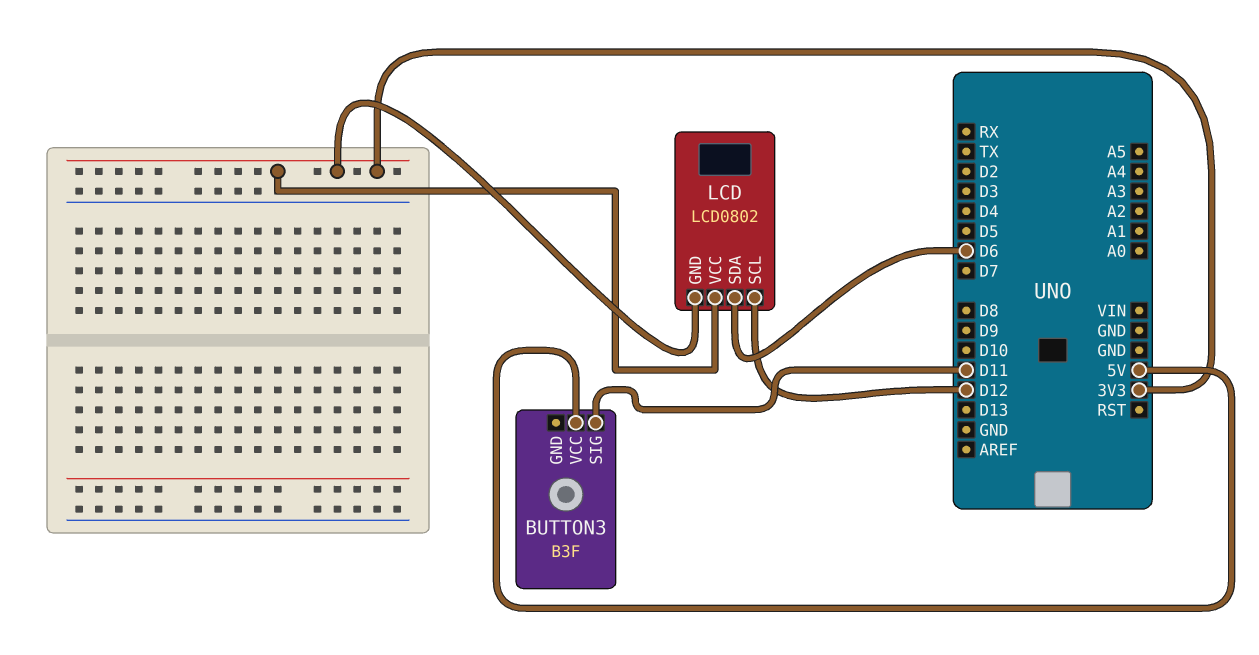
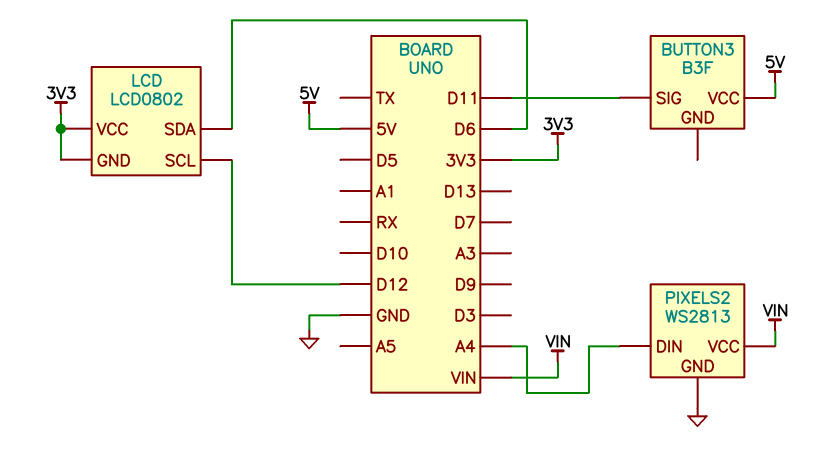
PIXELS2: none -> WS2813
PIXELS2 pin DIN: none -> A4
PIXELS2 pin GND: none -> GND
PIXELS2 pin VCC: none -> VIN

